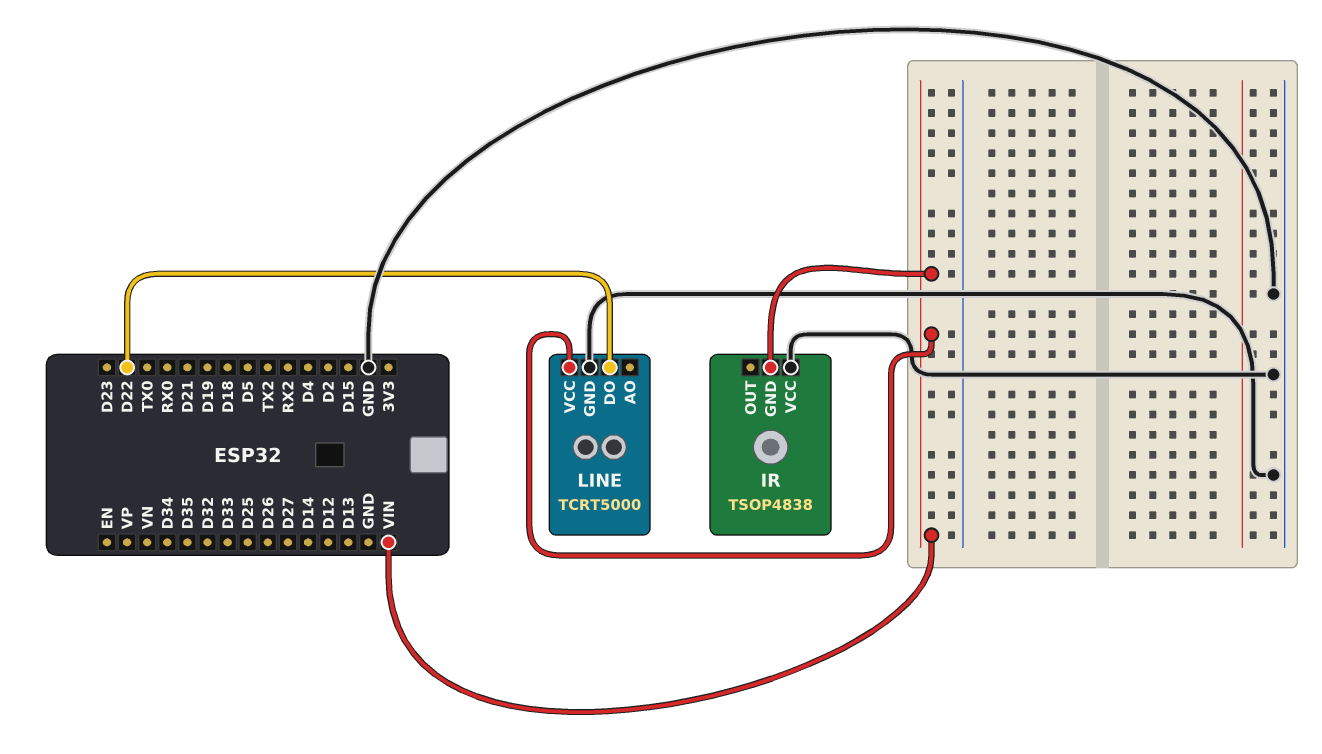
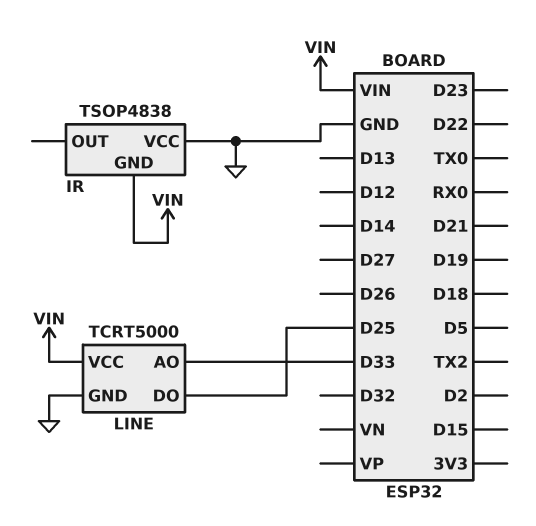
LINE pin AO: none -> D33
LINE pin DO: D22 -> D25

